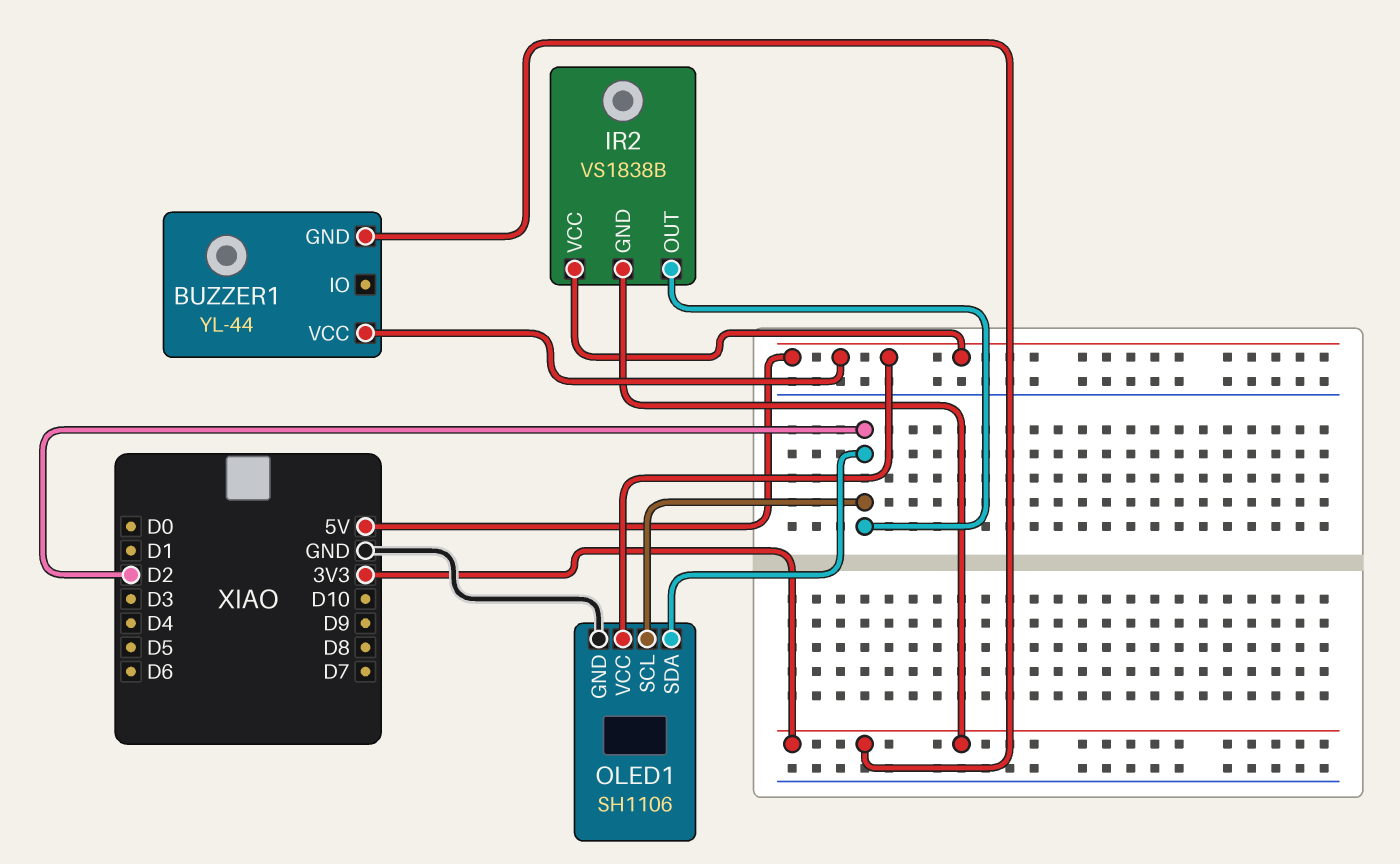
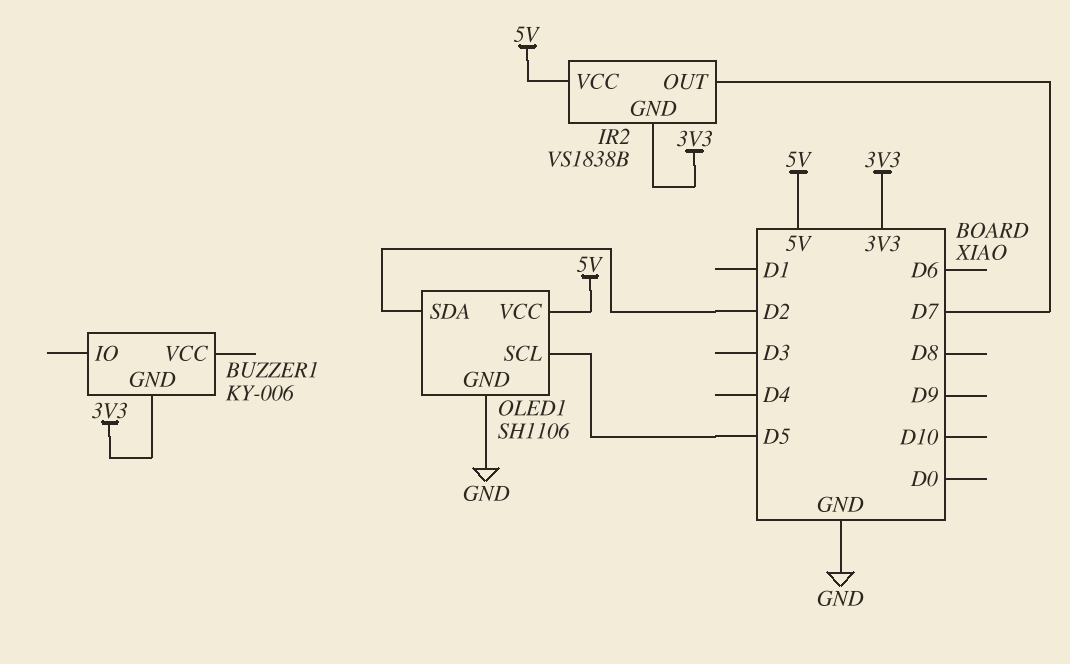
BUZZER1: YL-44 -> KY-006
BUZZER1 pin VCC: 5V -> none
IR2 pin OUT: D2 -> D7
OLED1 pin SCL: D2 -> D5

